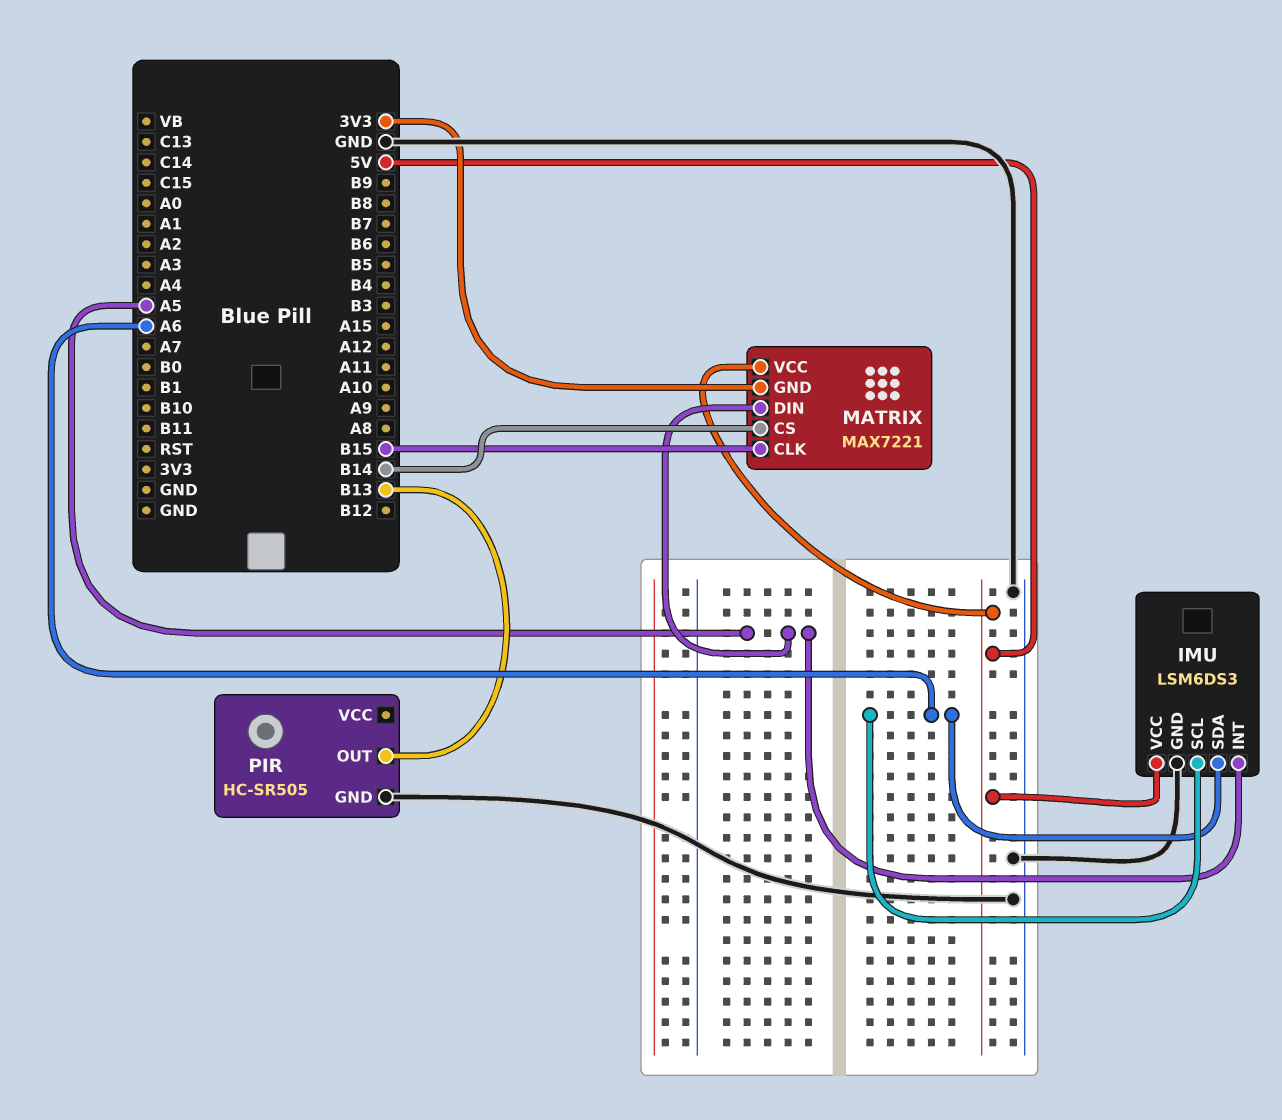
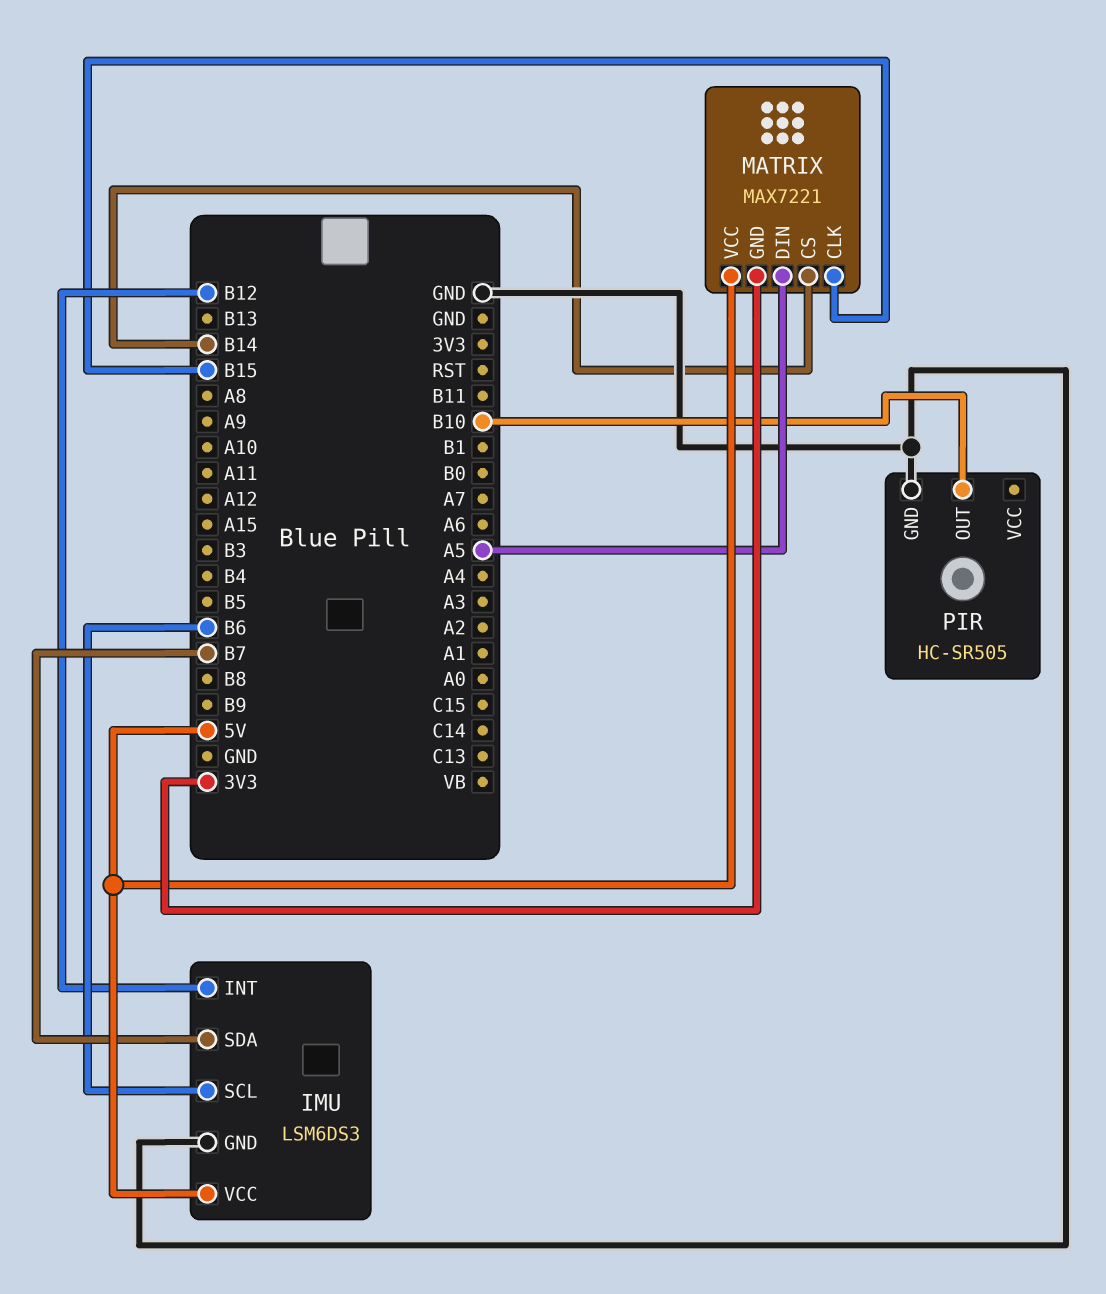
IMU pin INT: A5 -> B12
IMU pin SCL: A6 -> B6
IMU pin SDA: A6 -> B7
PIR pin OUT: B13 -> B10

